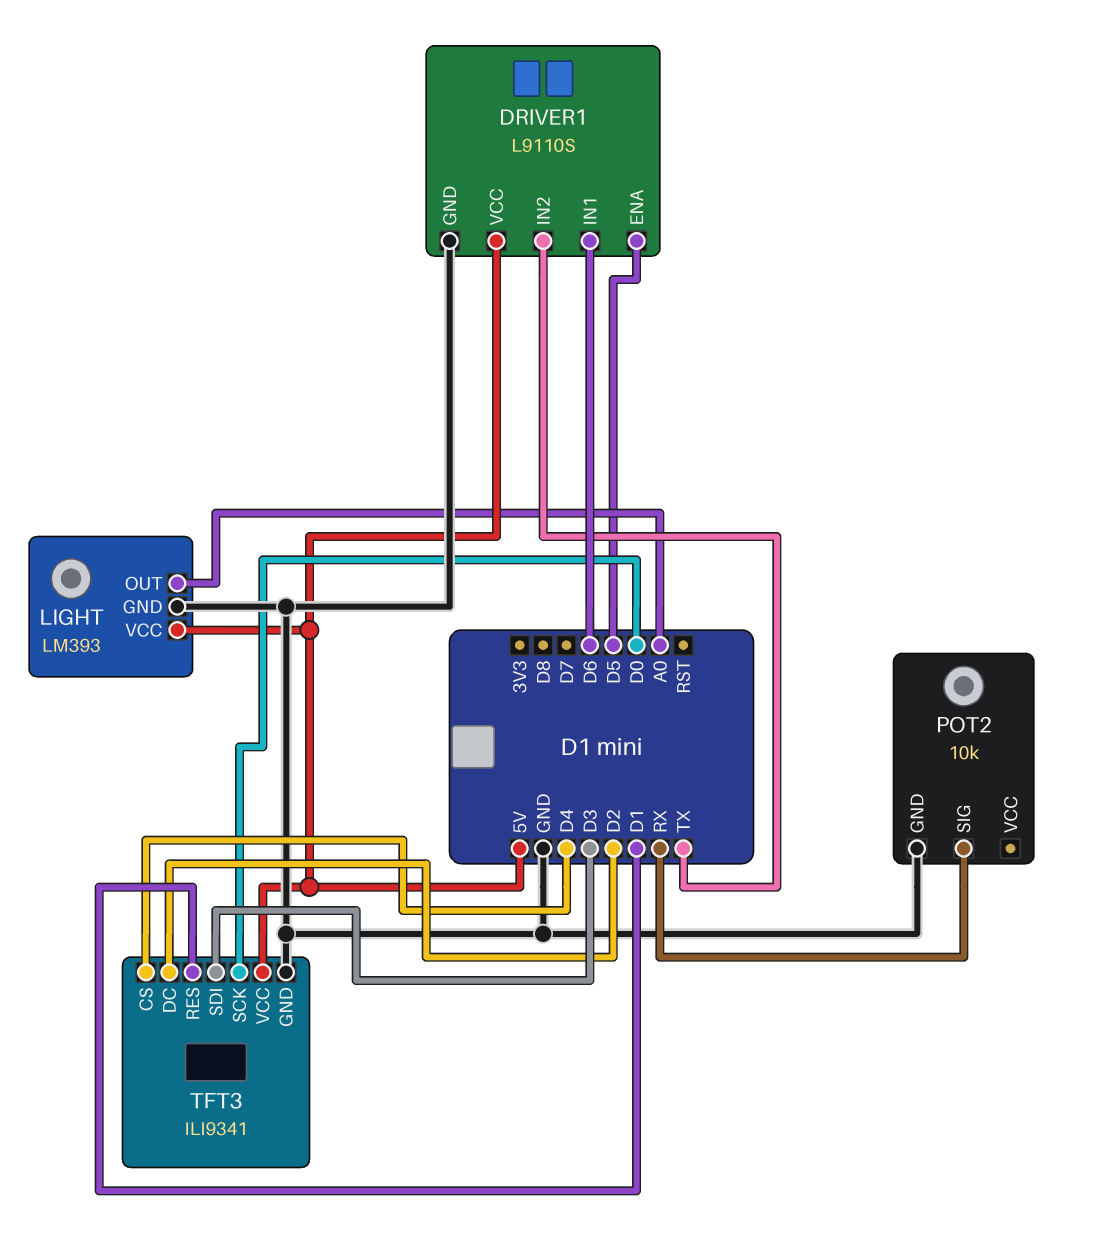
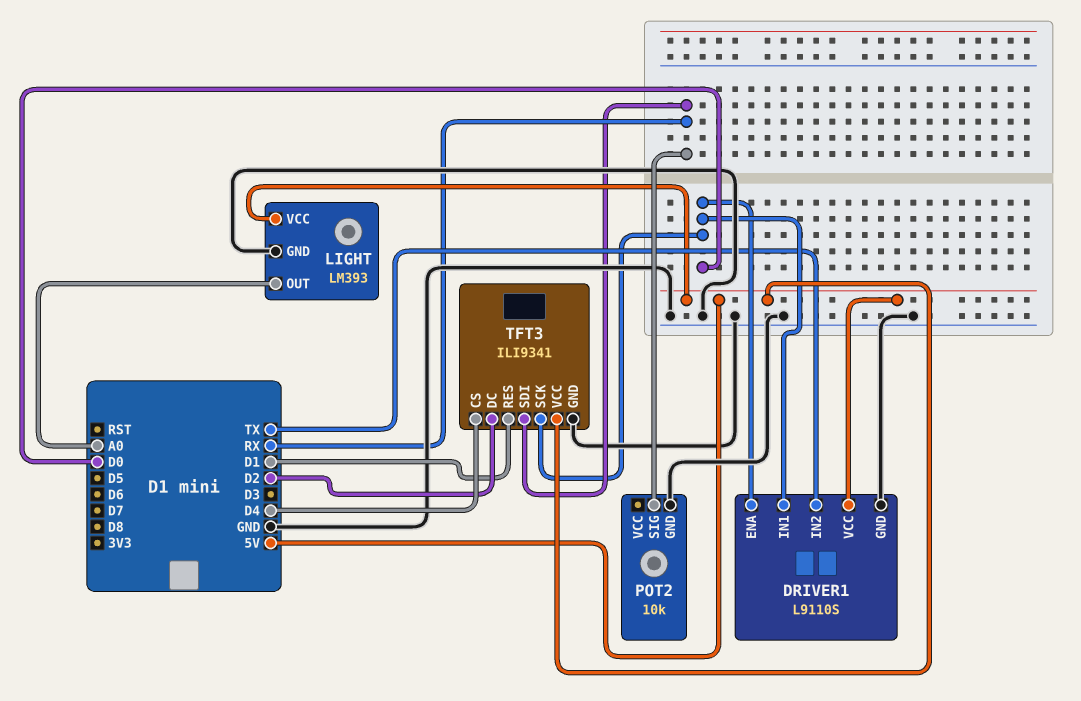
DRIVER1 pin ENA: D5 -> D0
DRIVER1 pin IN1: D6 -> D0
TFT3 pin SDI: D3 -> RX

